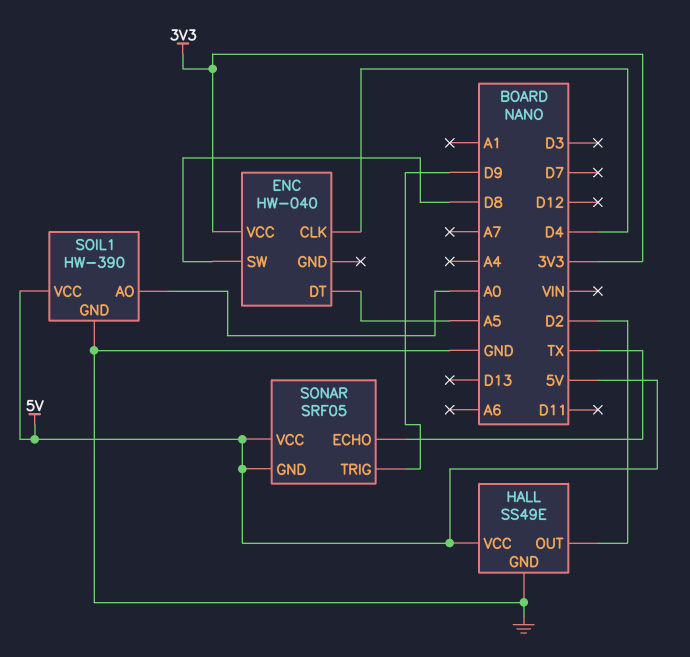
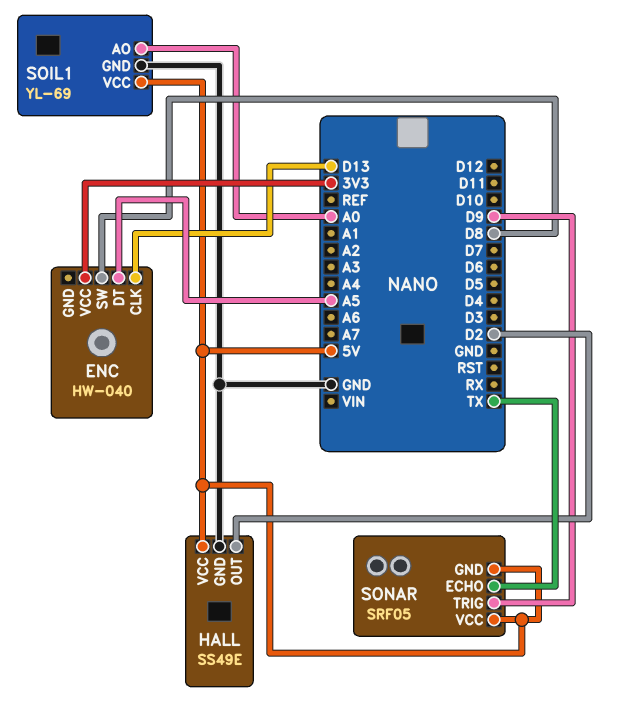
ENC pin CLK: D4 -> D13
SOIL1: HW-390 -> YL-69

